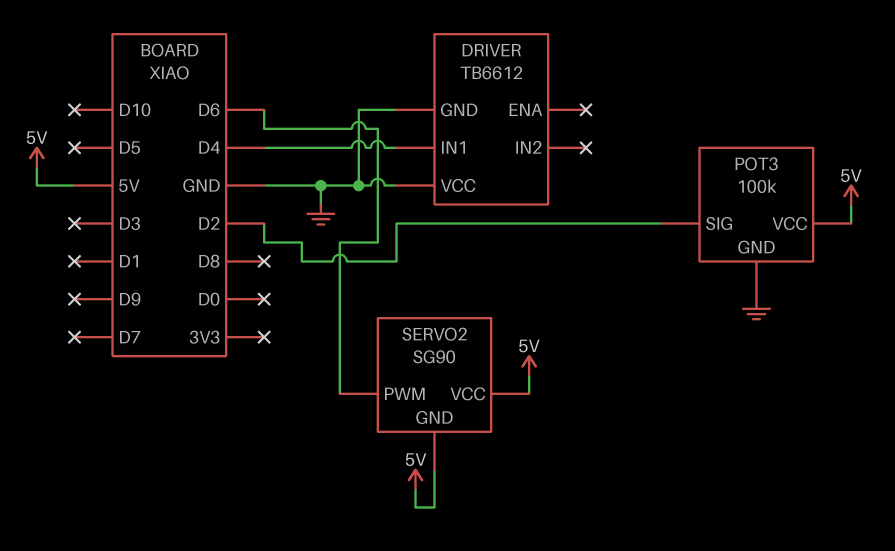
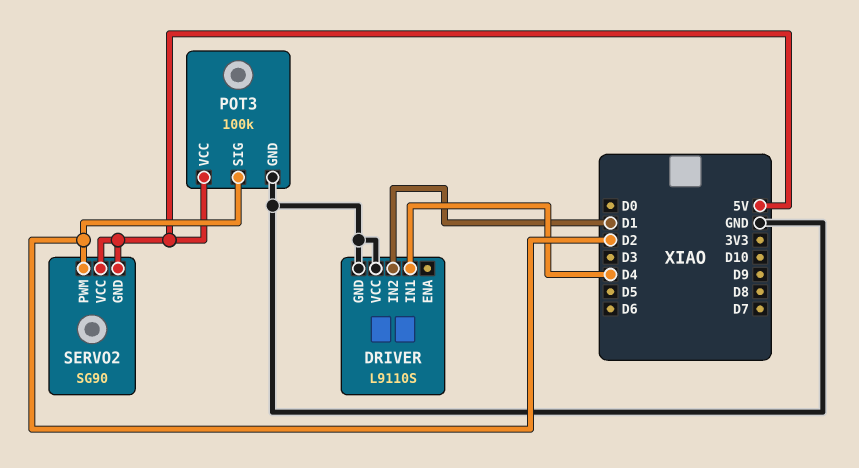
DRIVER: TB6612 -> L9110S
DRIVER pin IN2: none -> D1
SERVO2 pin PWM: D6 -> D2

